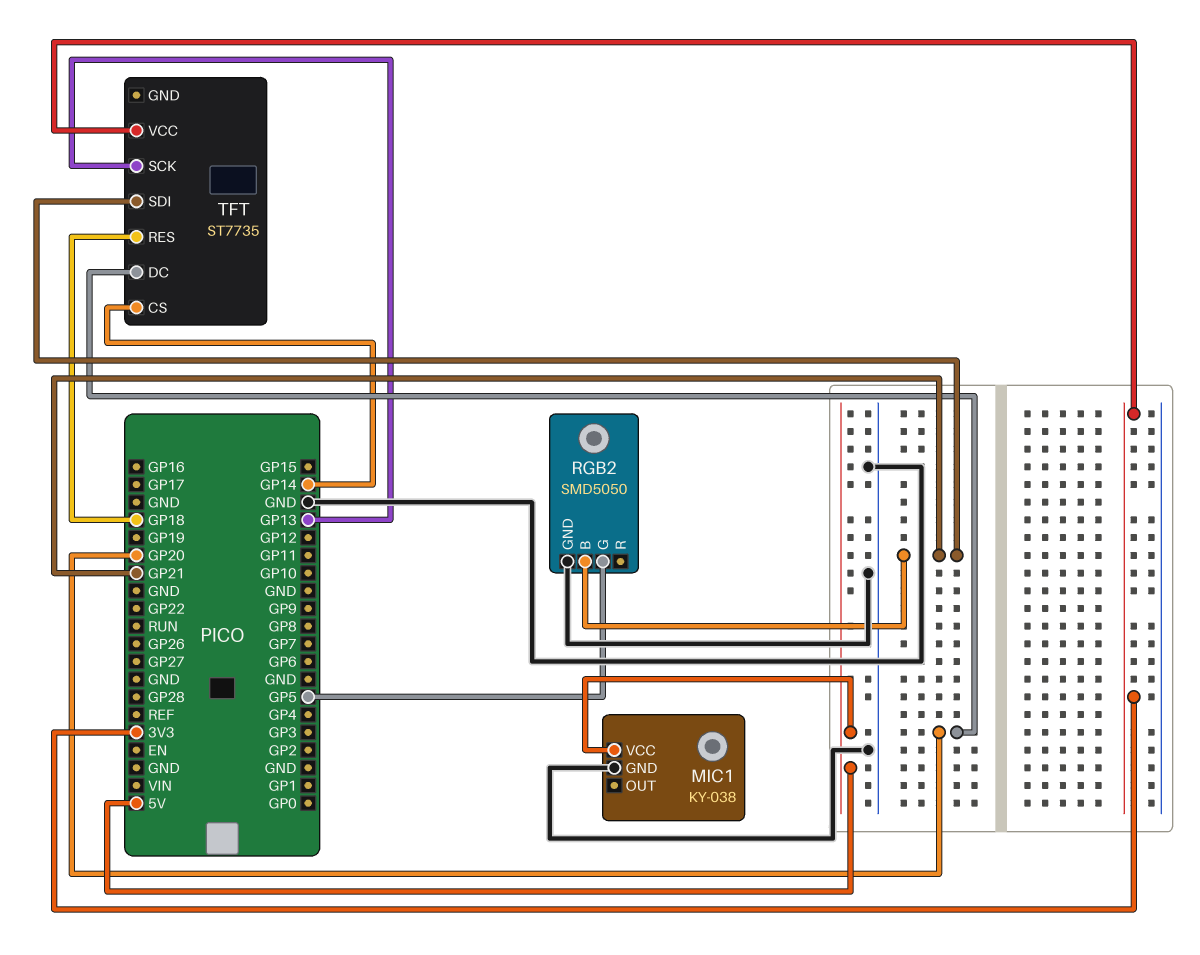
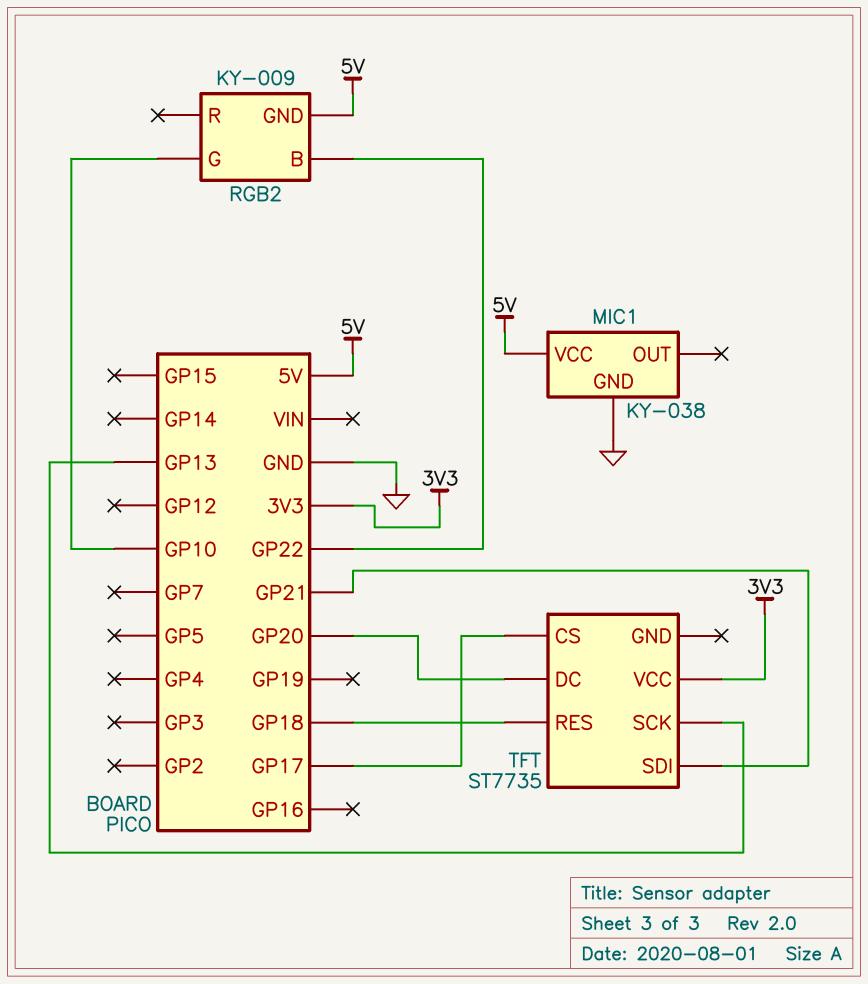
RGB2: SMD5050 -> KY-009
RGB2 pin B: GP21 -> GP22
RGB2 pin G: GP5 -> GP10
RGB2 pin GND: GND -> 5V
TFT pin CS: GP14 -> GP17

